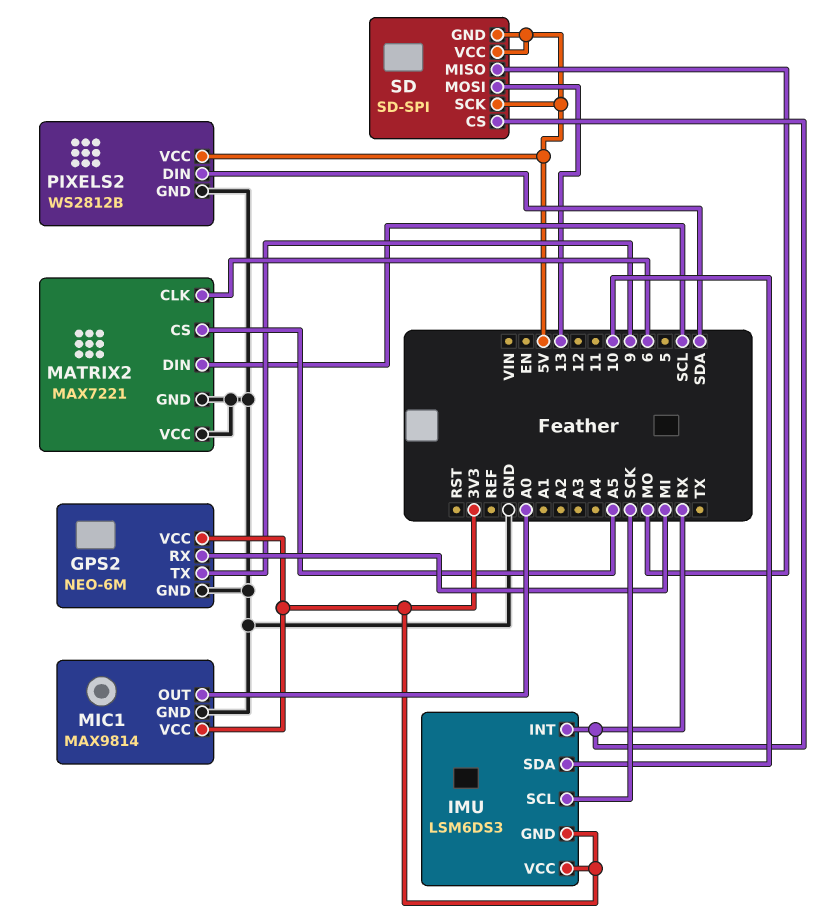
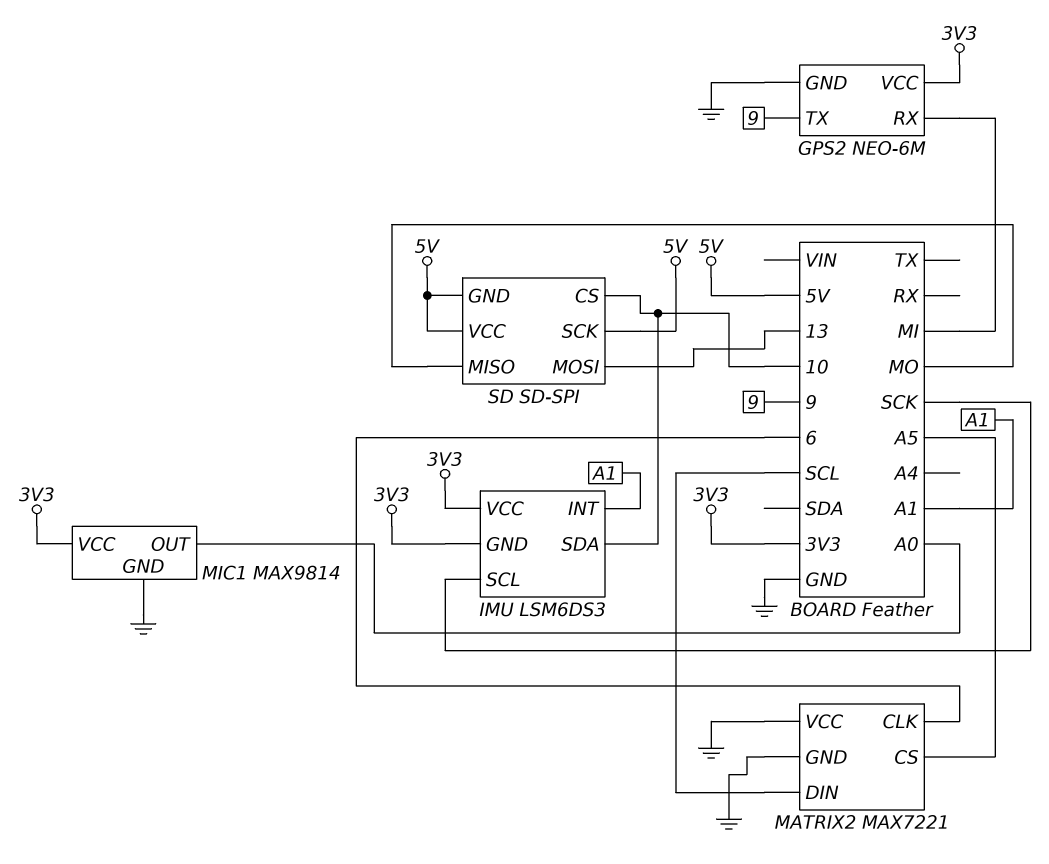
IMU pin INT: RX -> A1
PIXELS2: WS2812B -> none
PIXELS2 pin DIN: SDA -> none
PIXELS2 pin GND: GND -> none
PIXELS2 pin VCC: 5V -> none
SD pin CS: RX -> 10

